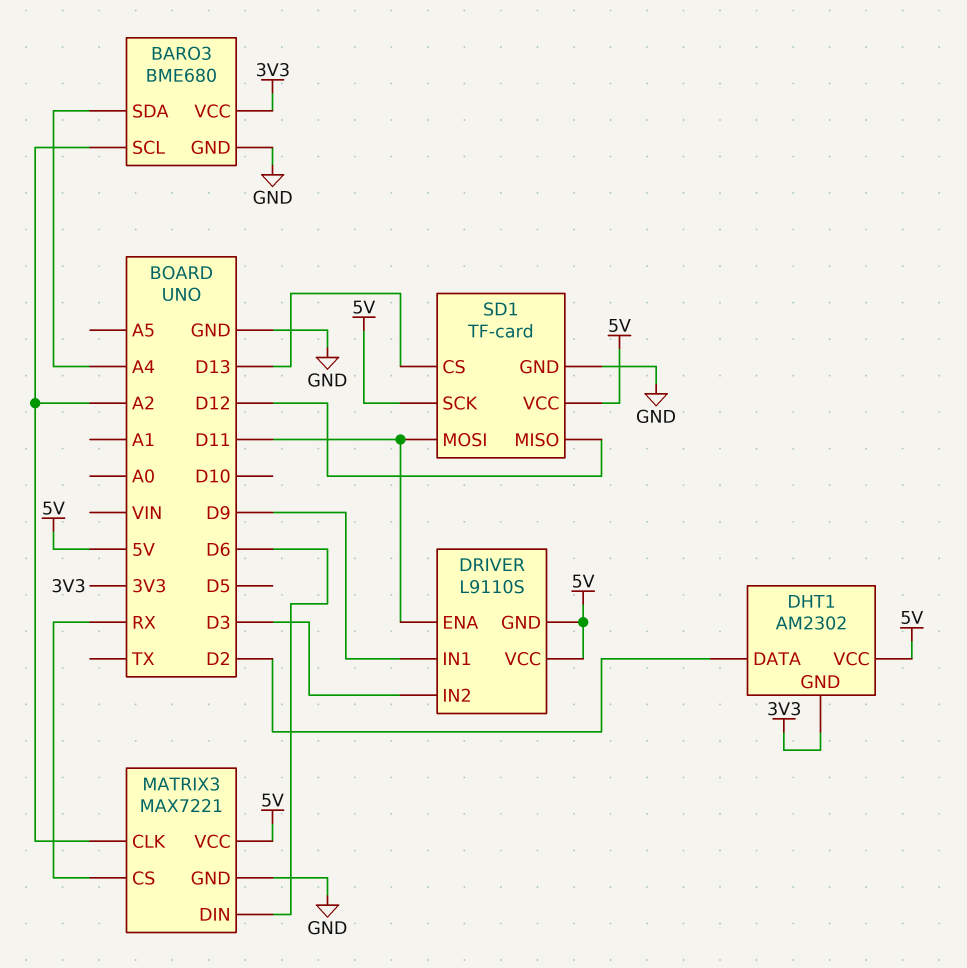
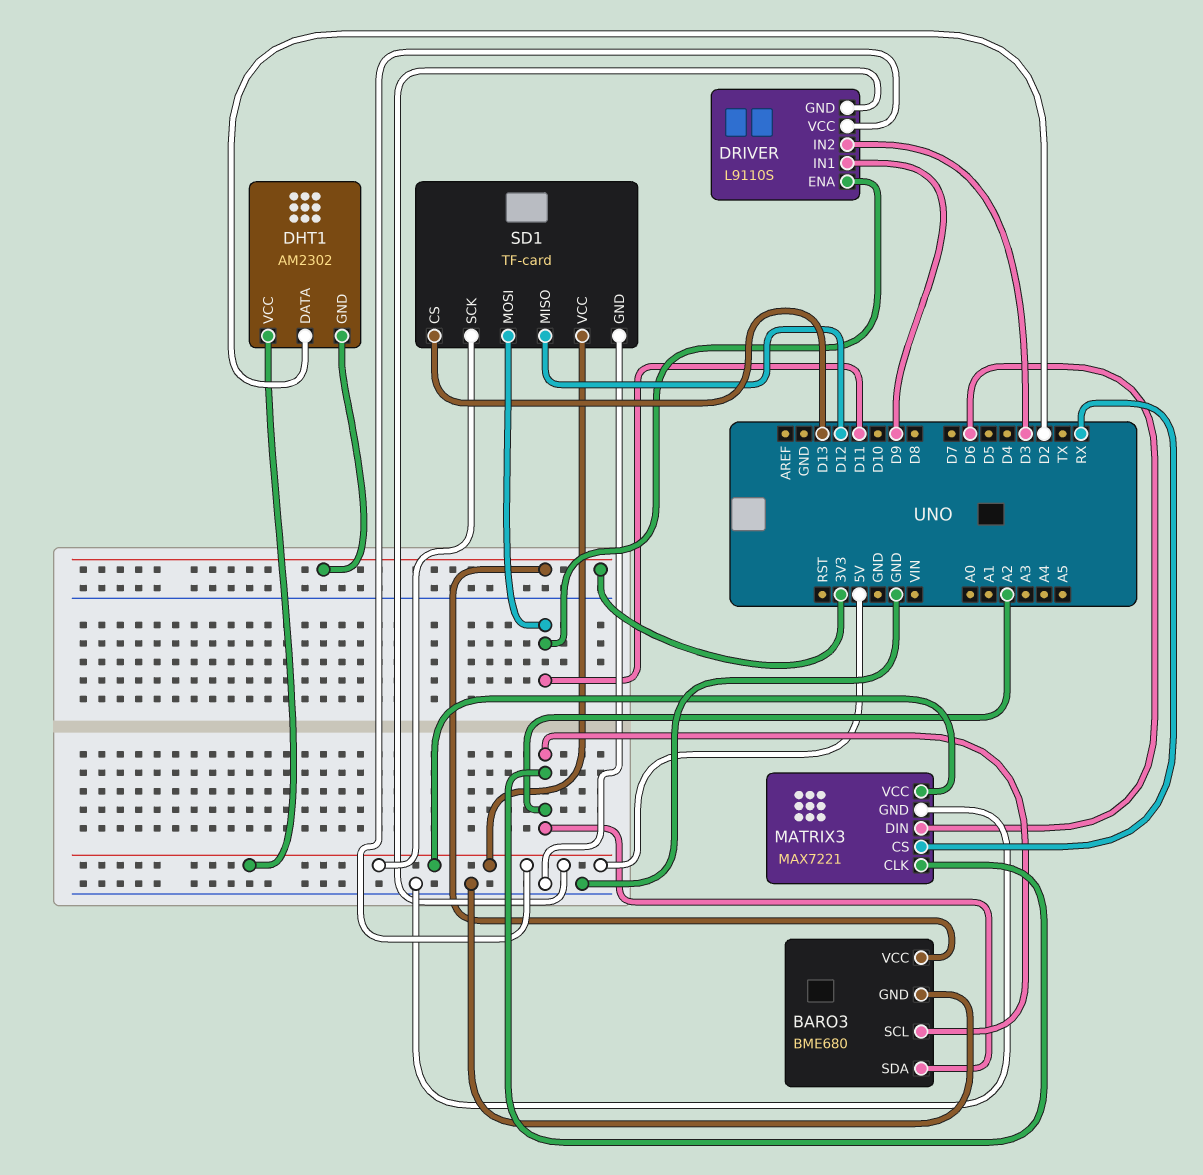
BARO3 pin SDA: A4 -> A2

